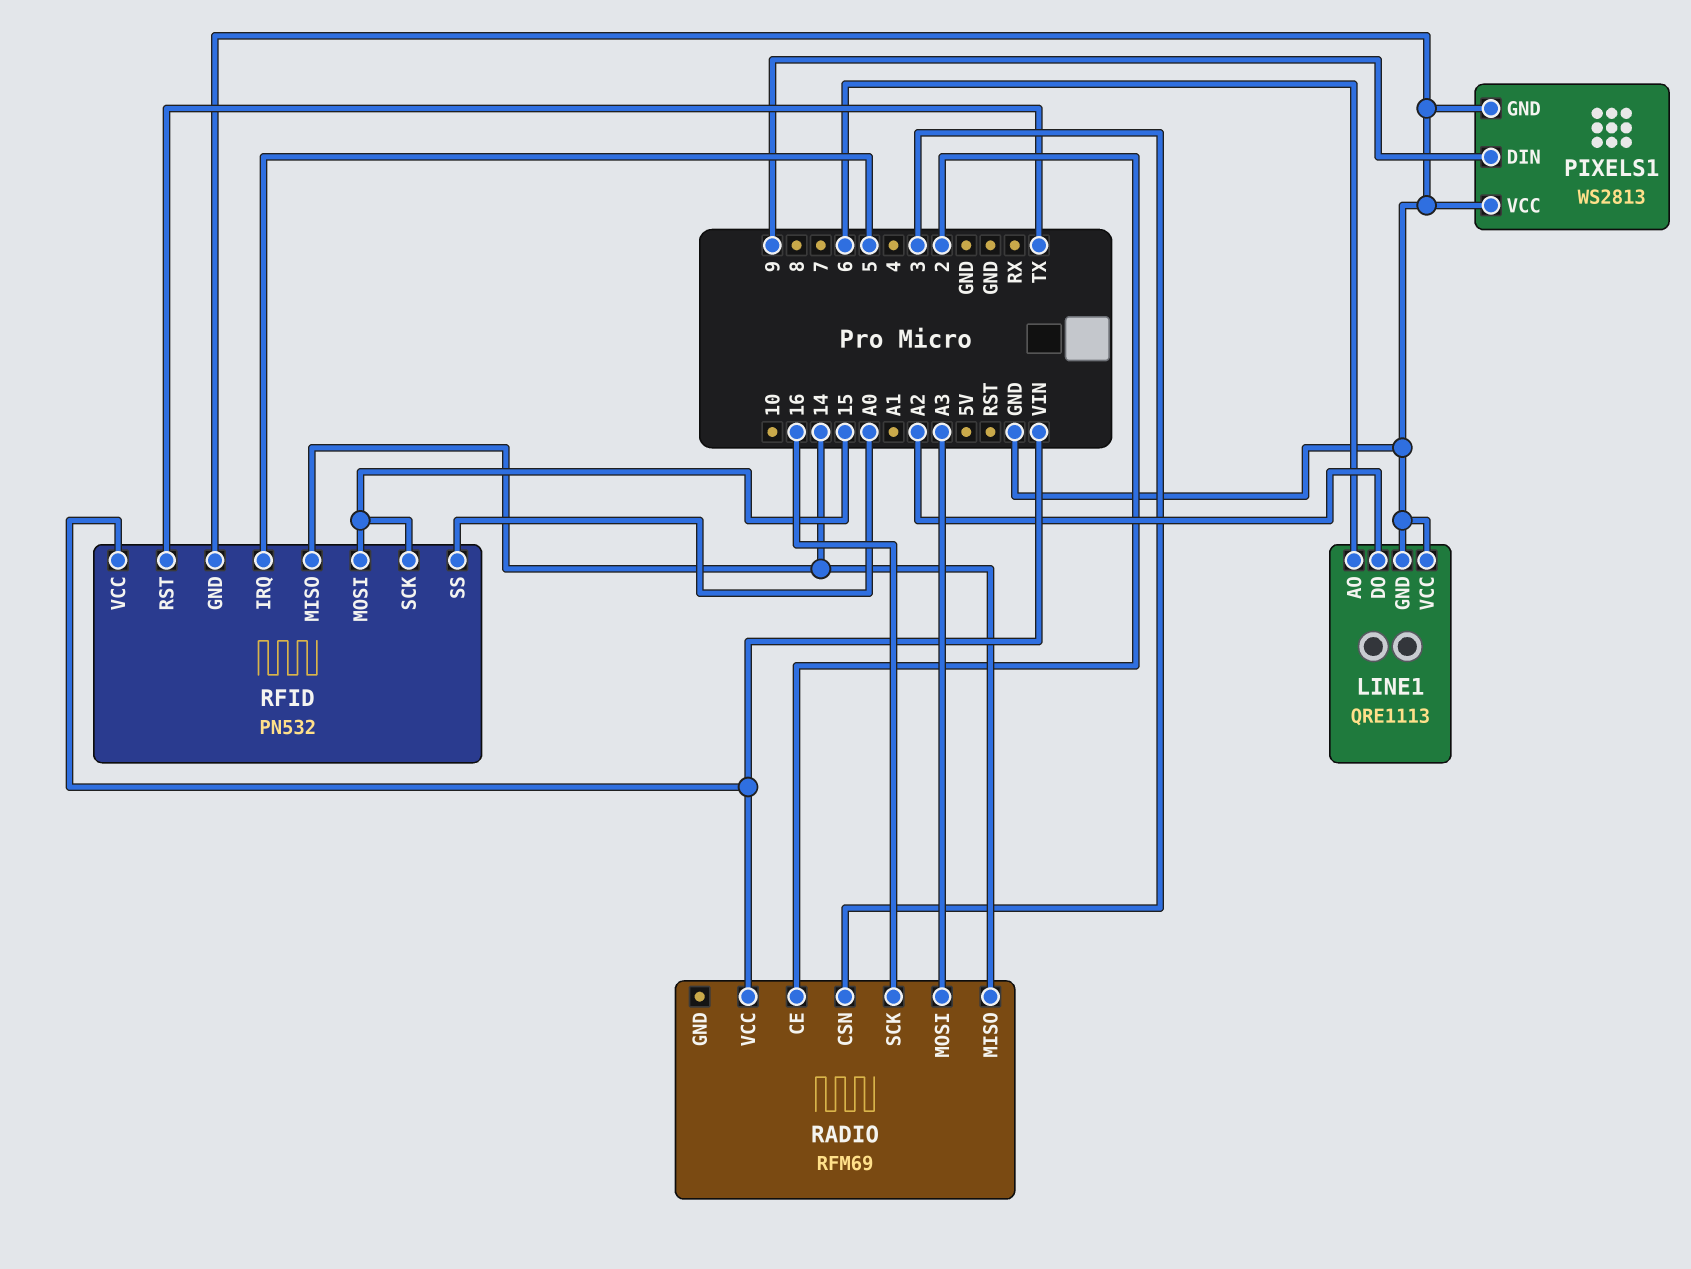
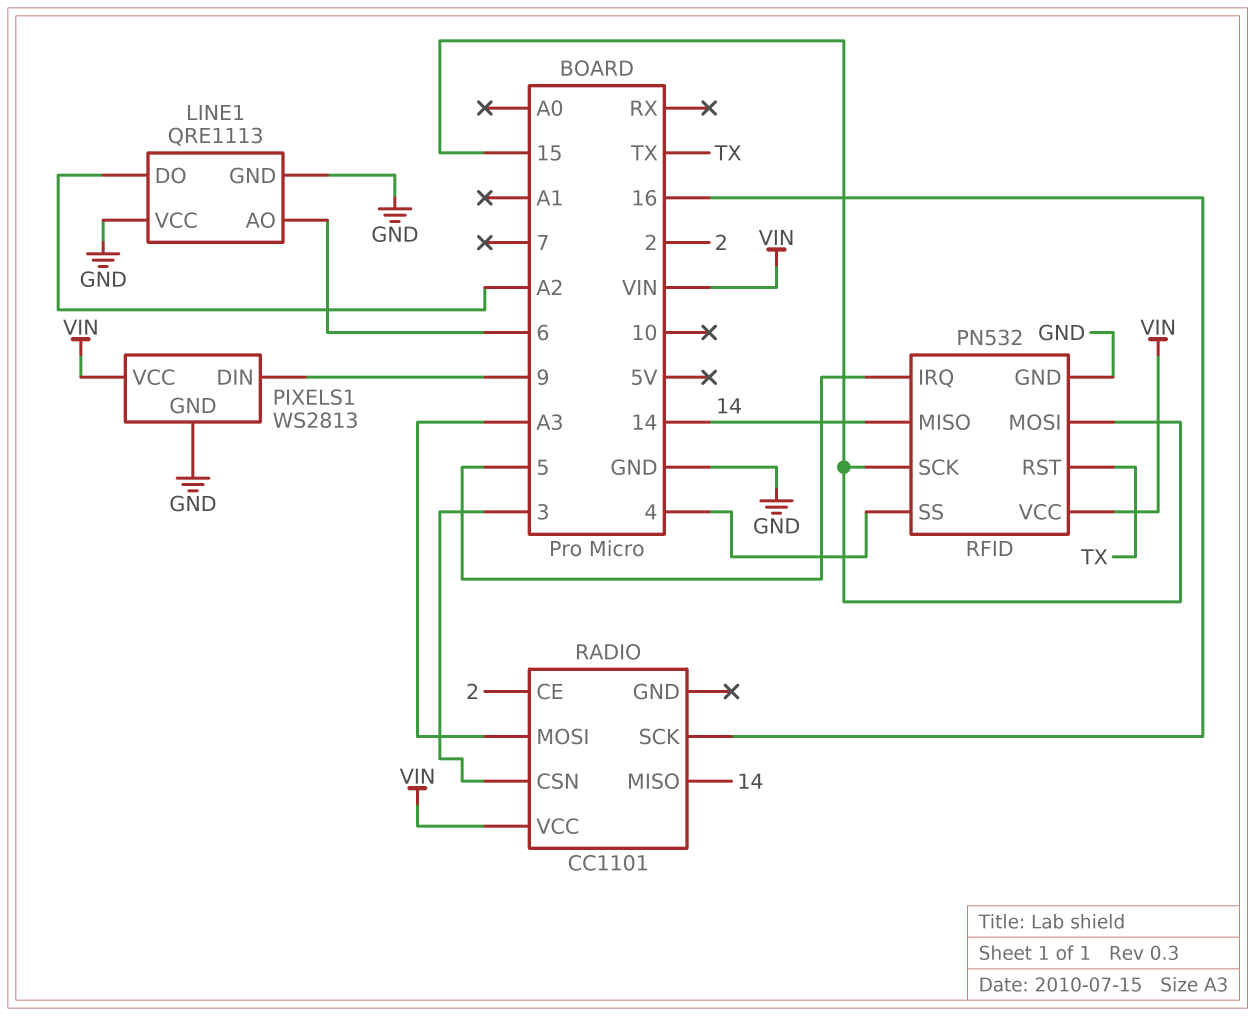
PIXELS1 pin VCC: GND -> VIN
RADIO: RFM69 -> CC1101
RFID pin SS: A0 -> 4

